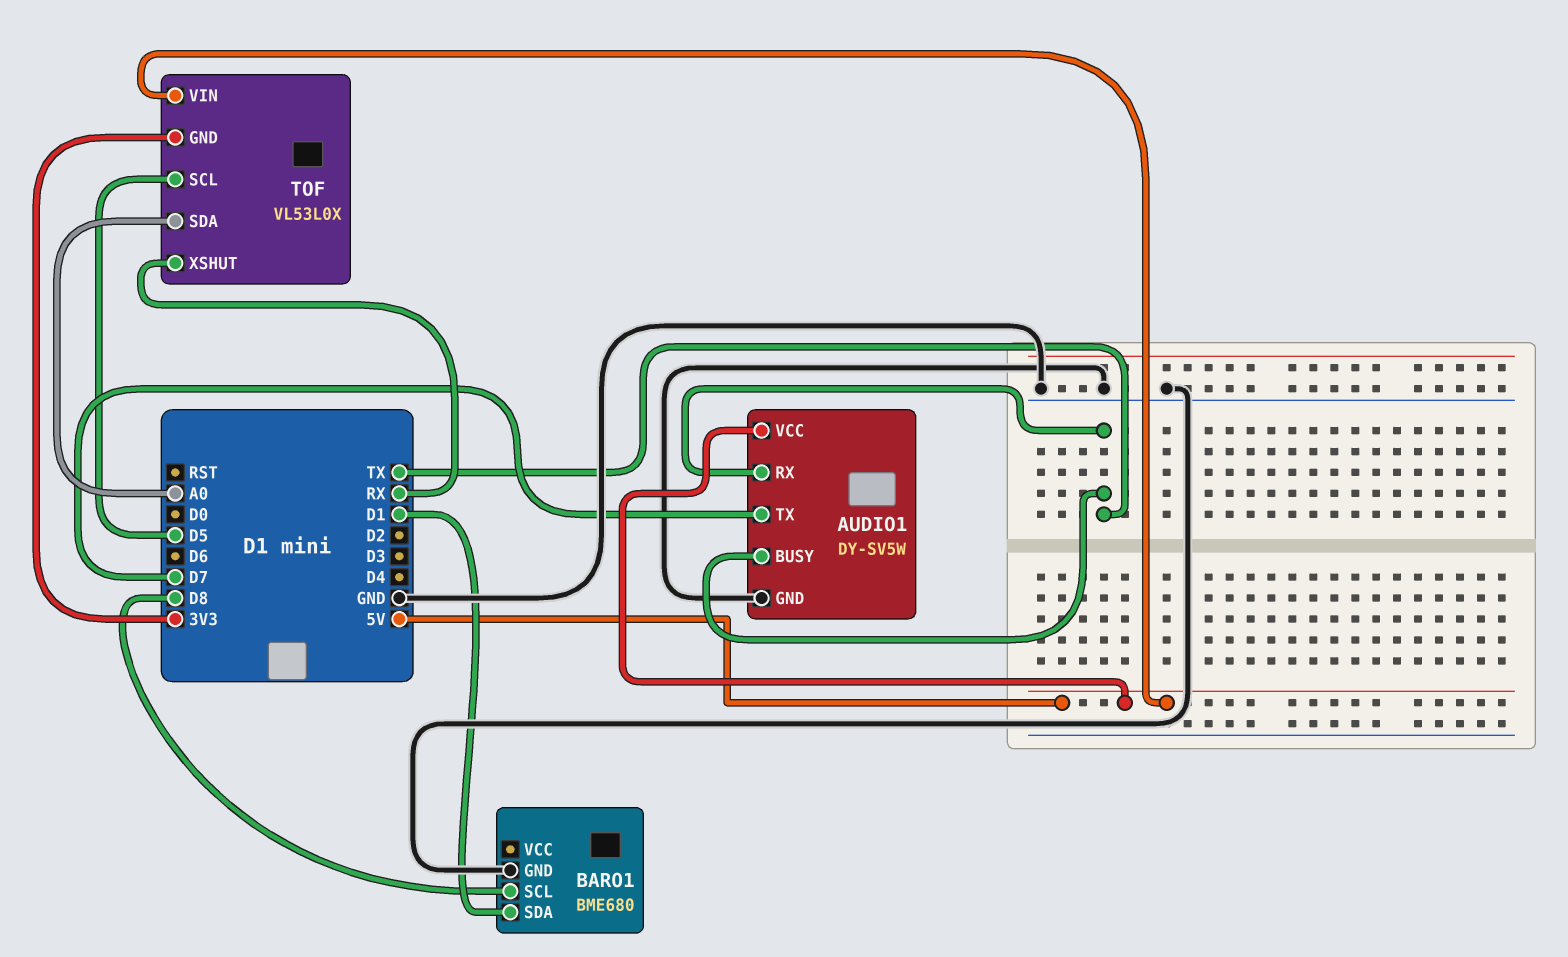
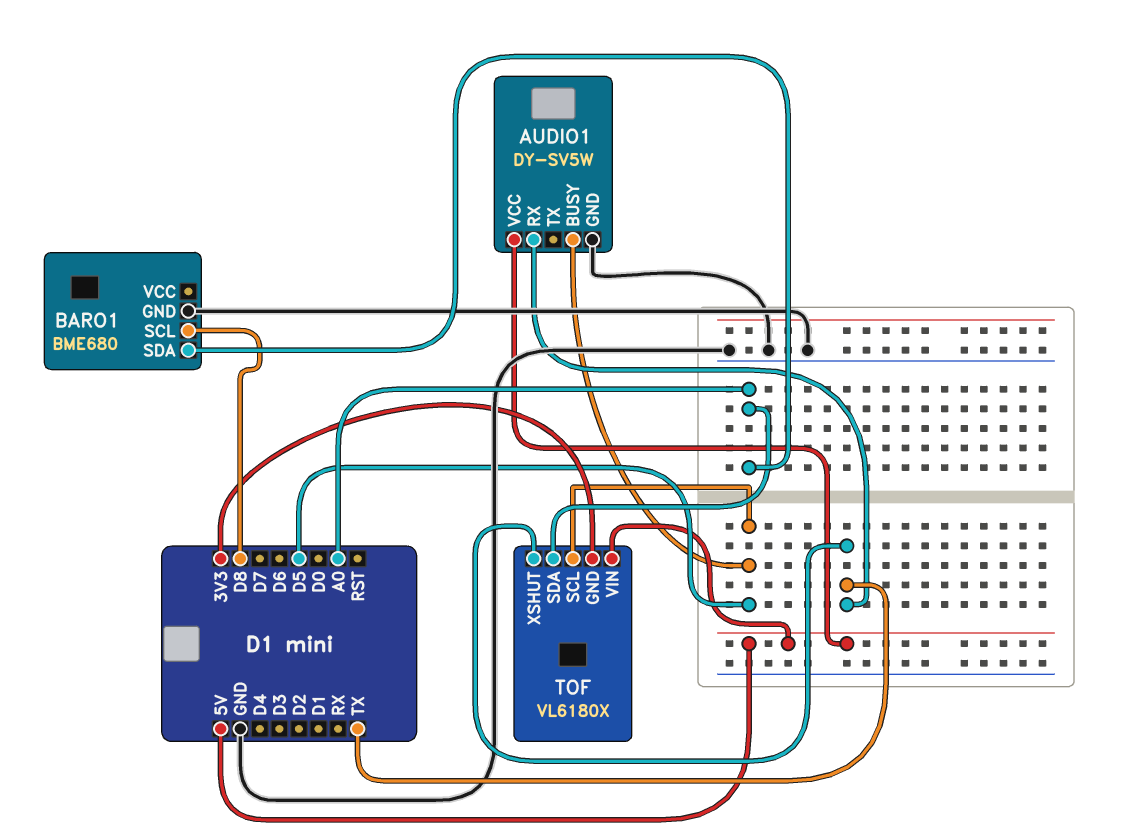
AUDIO1 pin BUSY: TX -> D5
AUDIO1 pin TX: D7 -> none
BARO1 pin SDA: D1 -> A0
TOF: VL53L0X -> VL6180X
TOF pin XSHUT: RX -> TX

